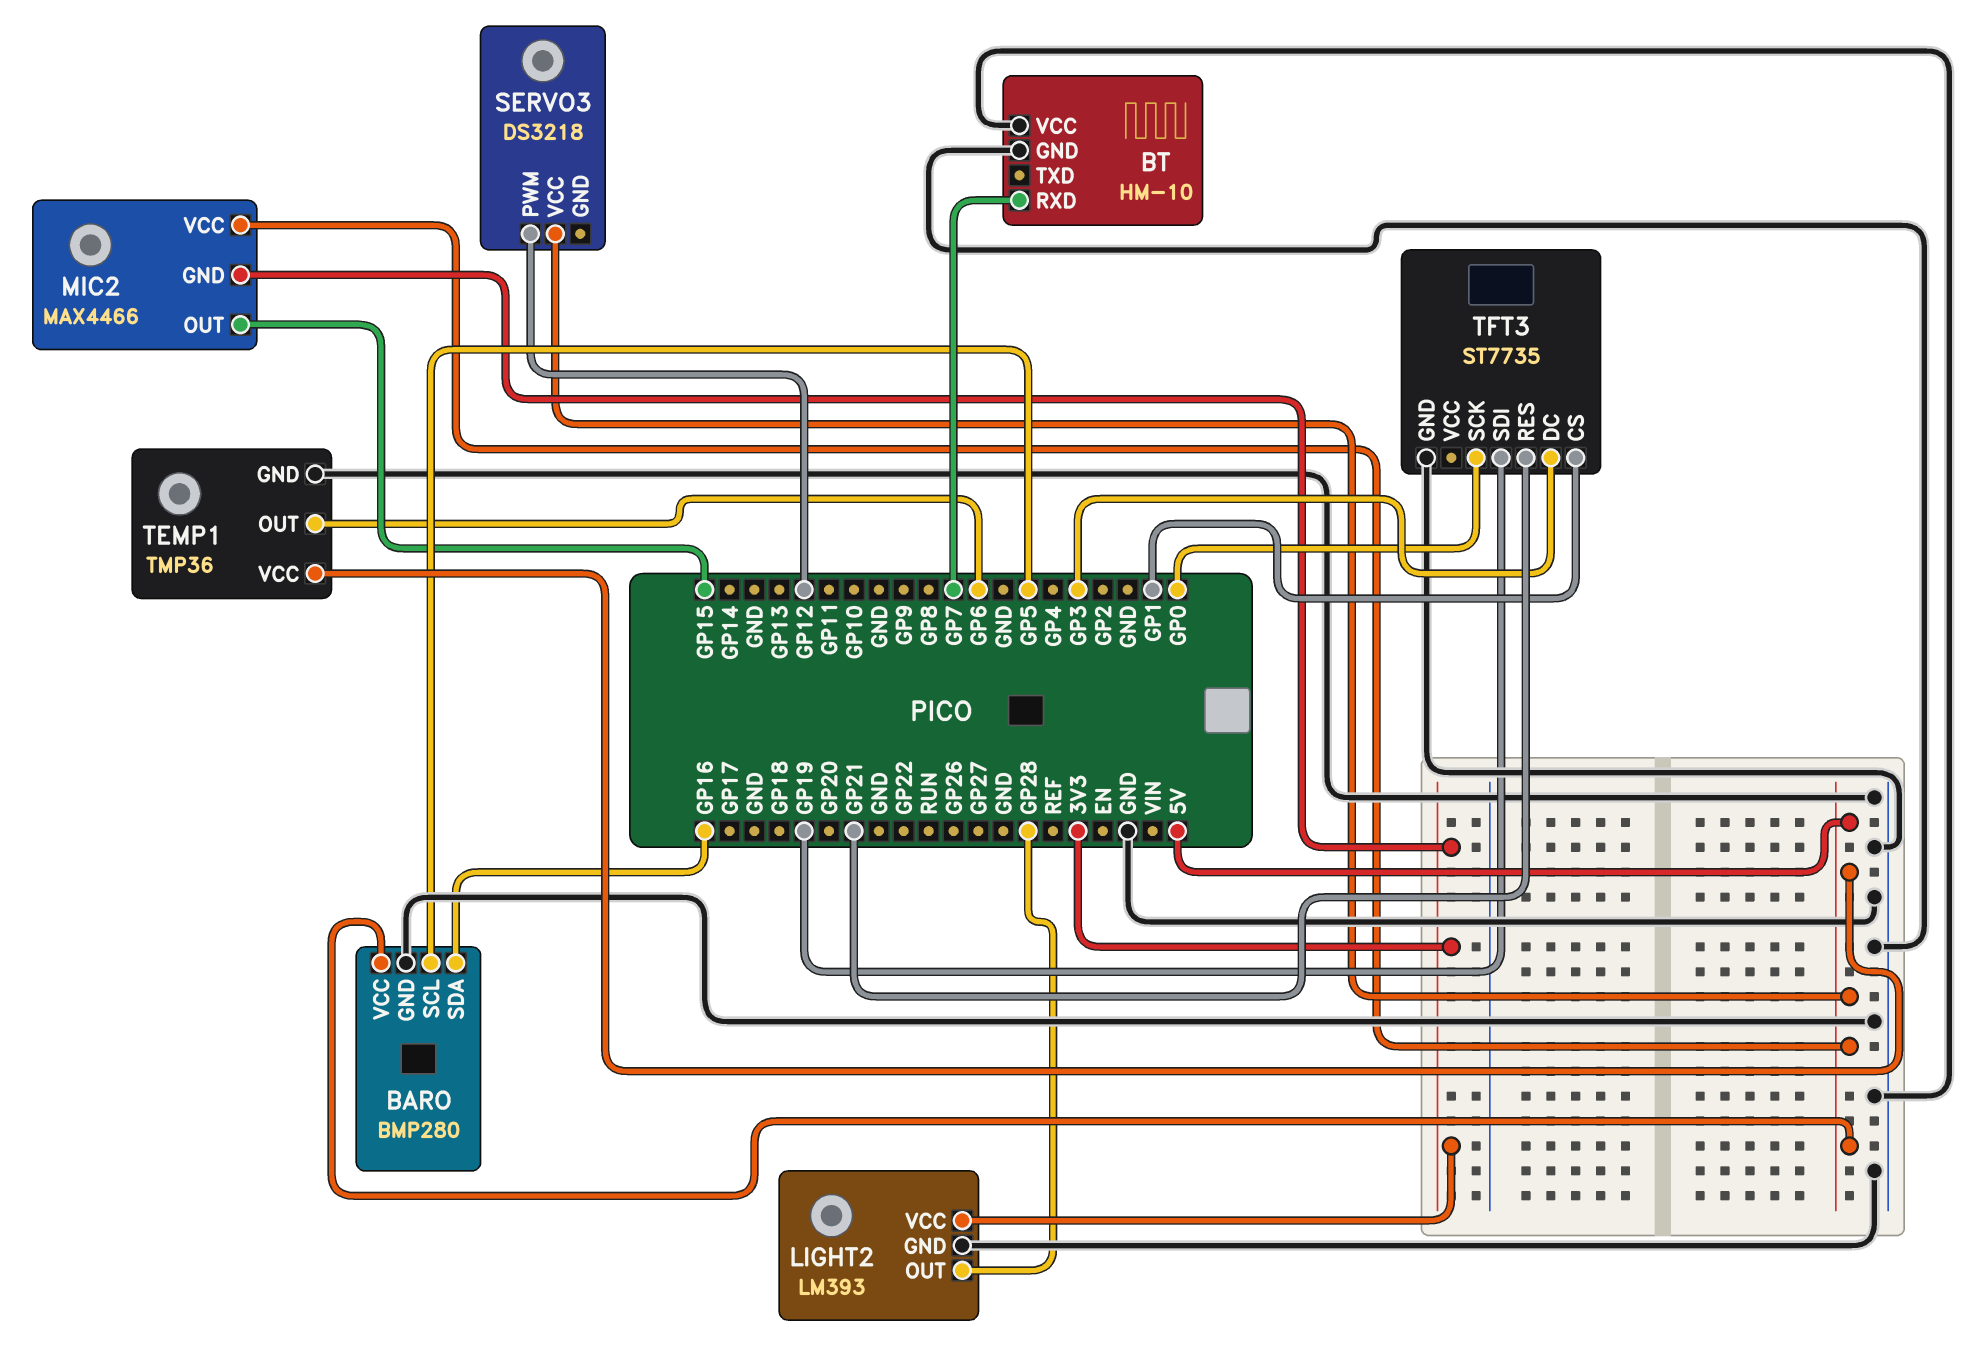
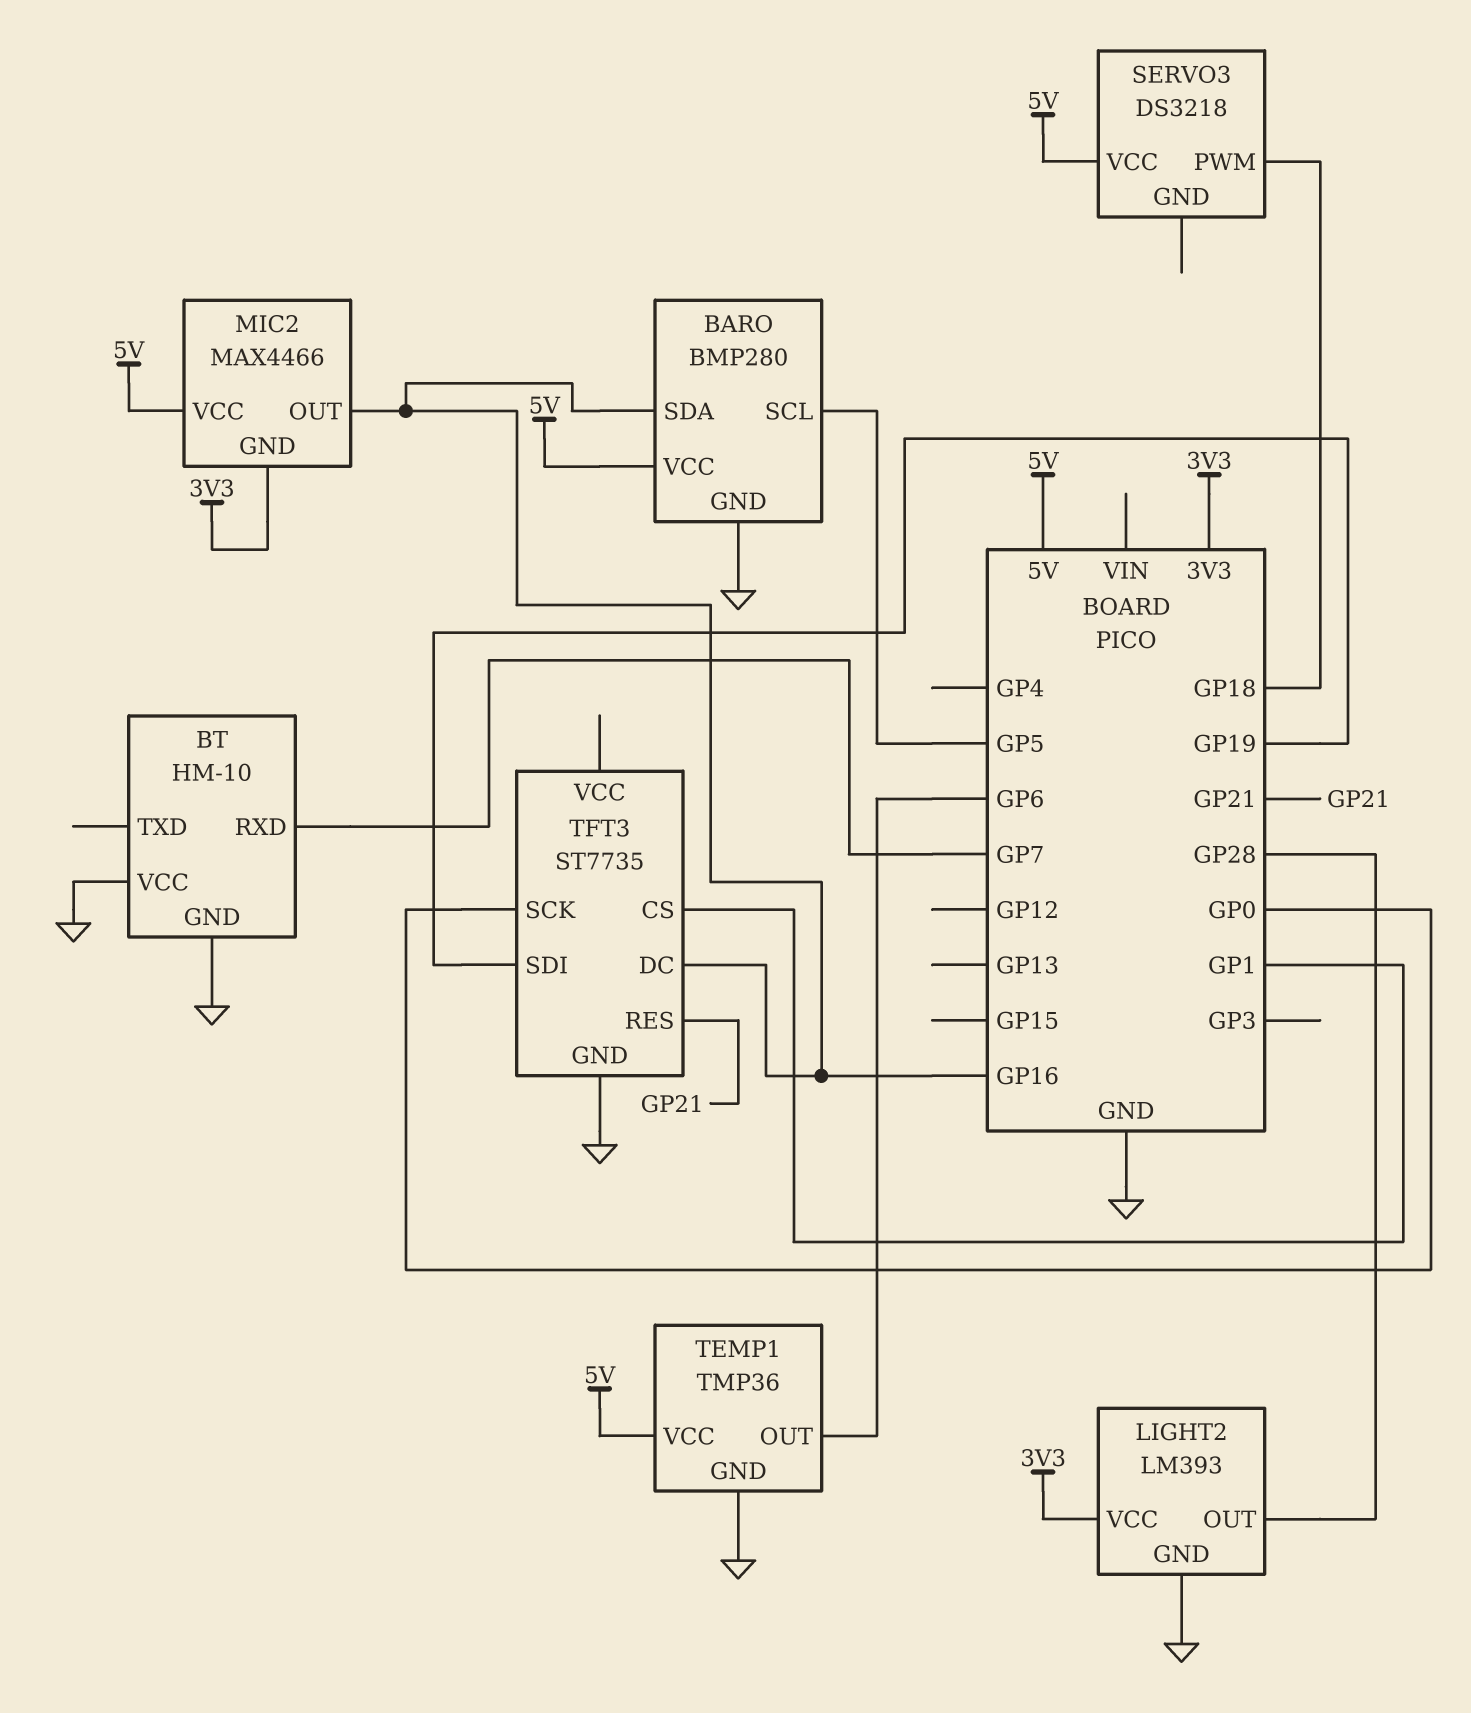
MIC2 pin OUT: GP15 -> GP16
SERVO3 pin PWM: GP12 -> GP18
TFT3 pin DC: GP3 -> GP16

